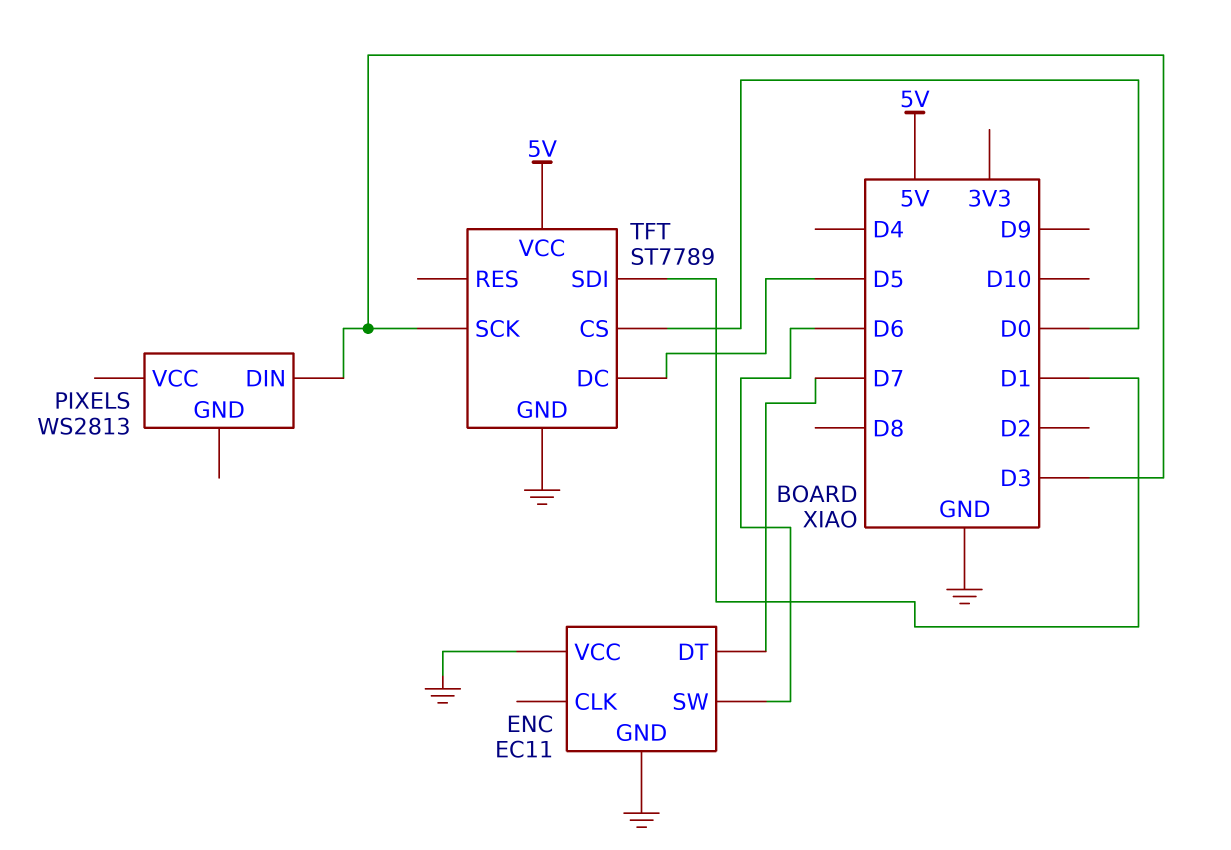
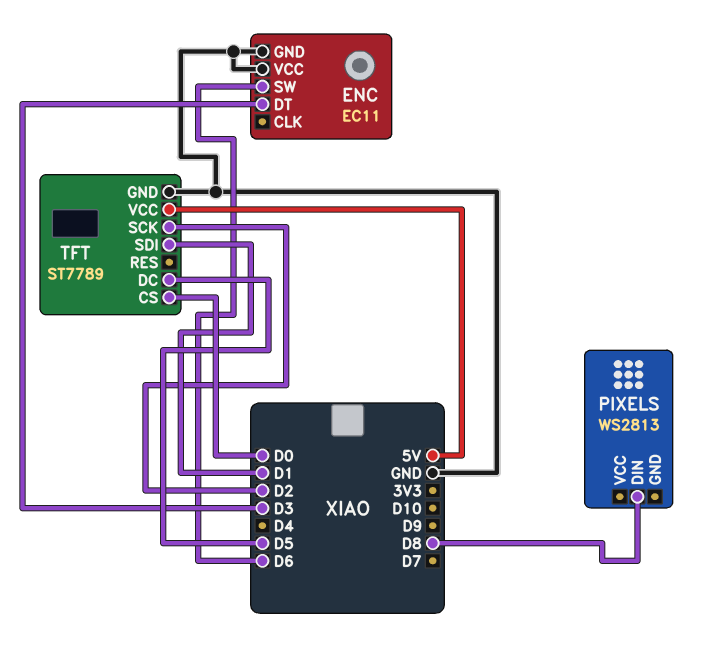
ENC pin DT: D7 -> D3
PIXELS pin DIN: D3 -> D8
TFT pin SCK: D3 -> D2

